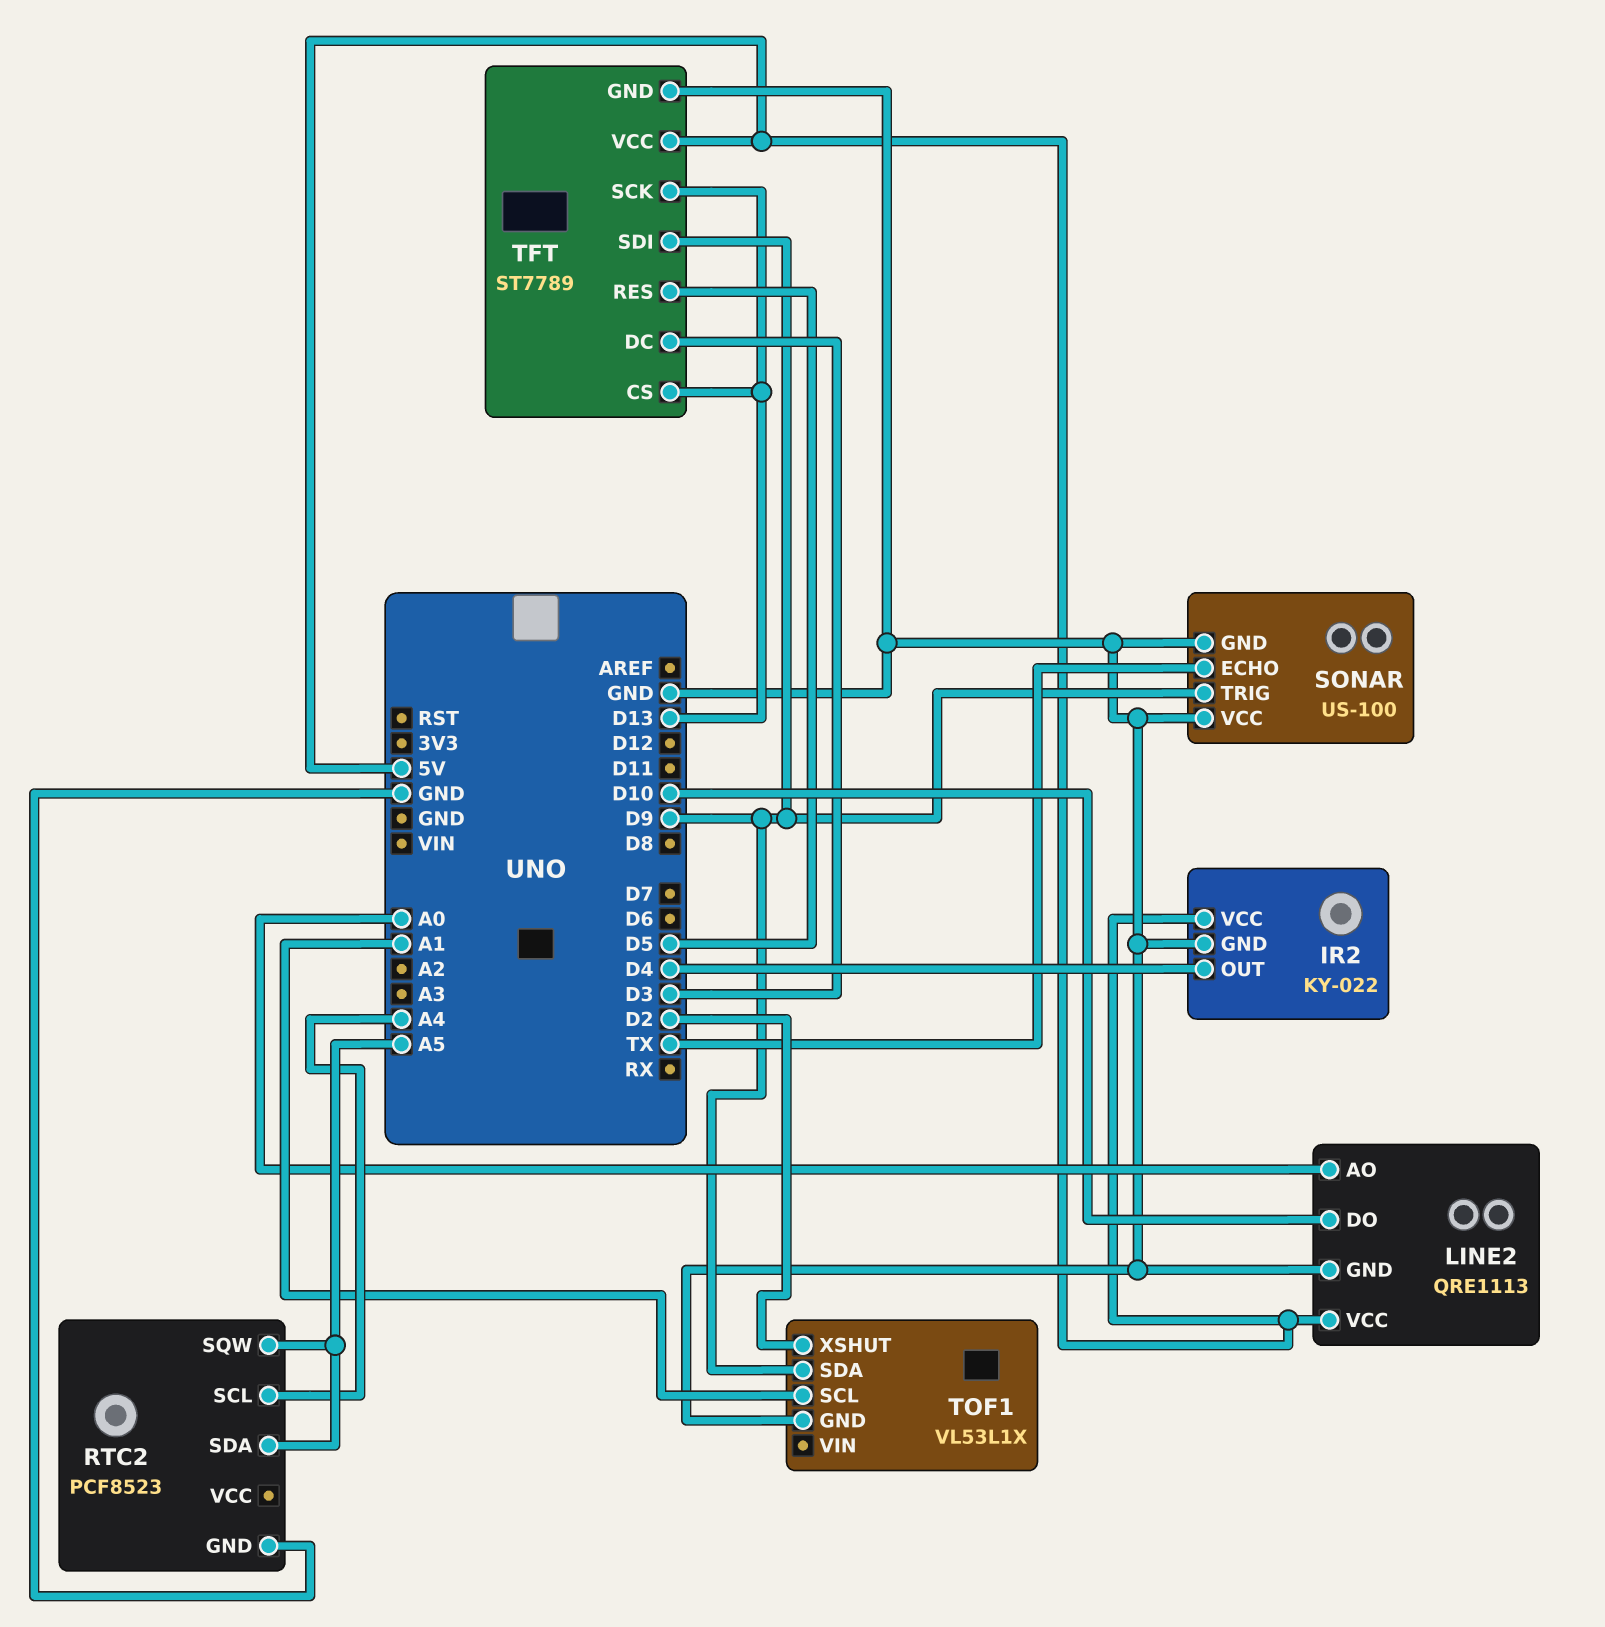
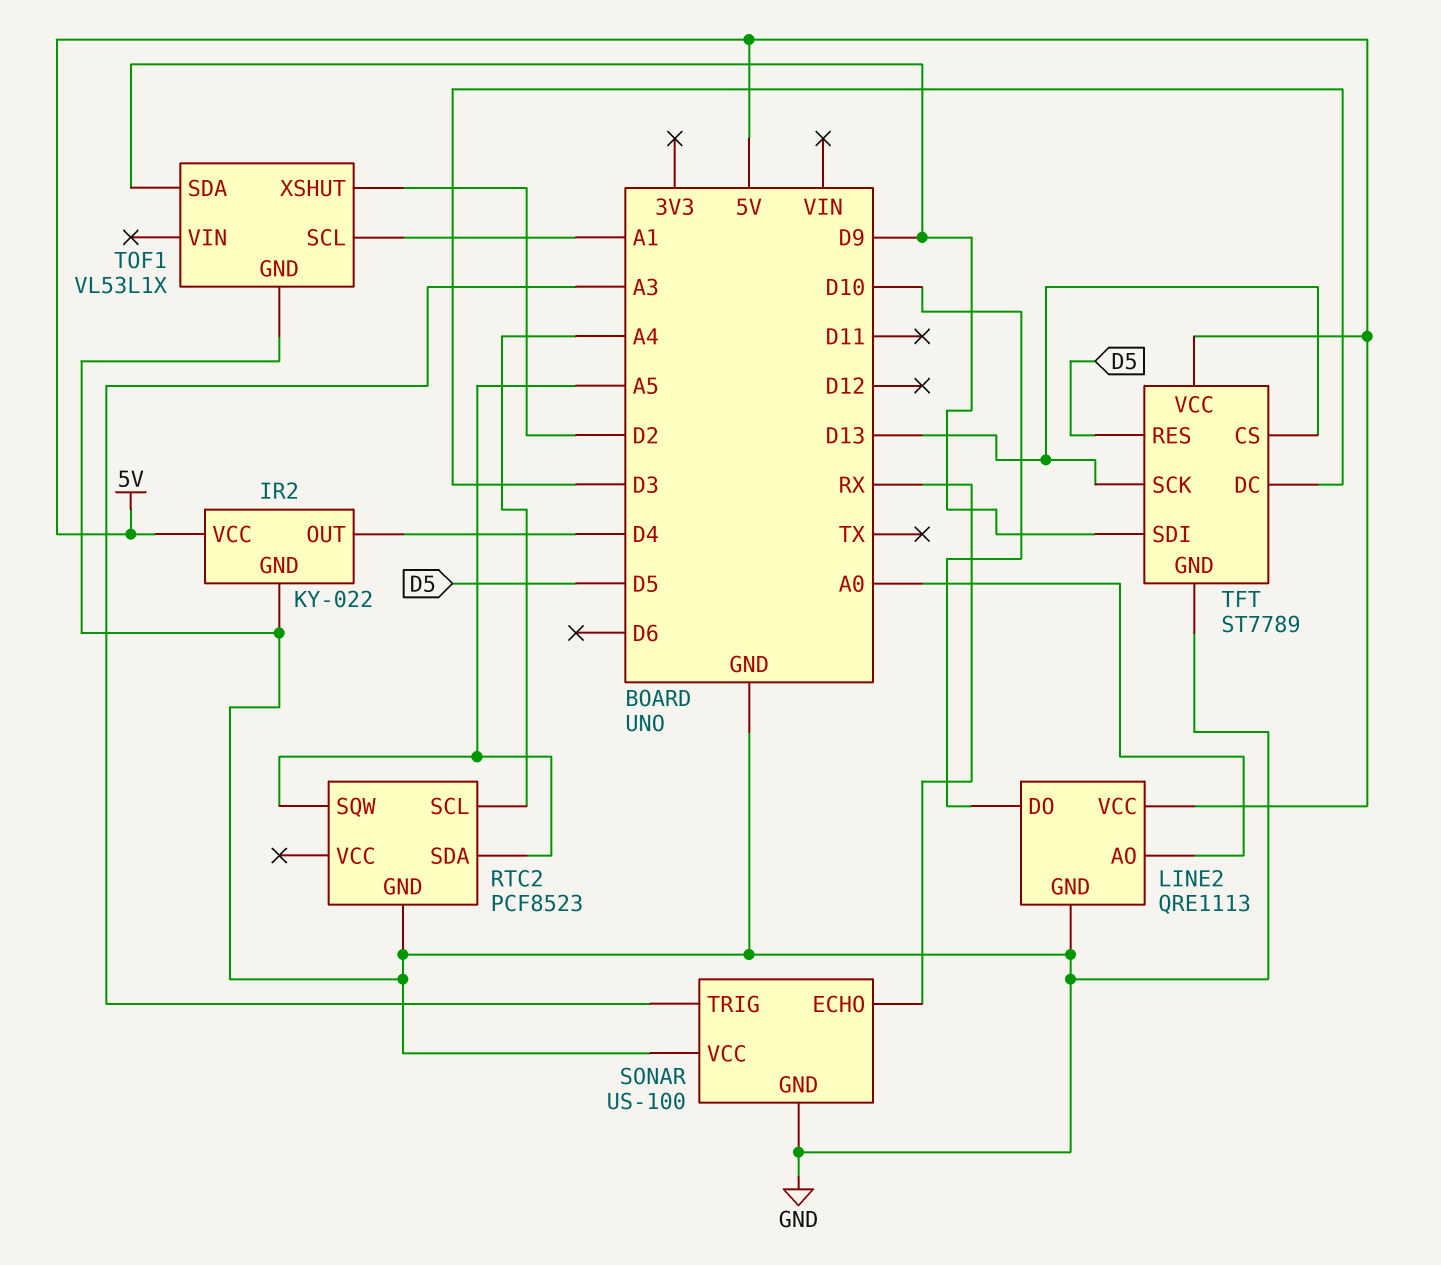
SONAR pin ECHO: TX -> RX
SONAR pin TRIG: D9 -> A3

